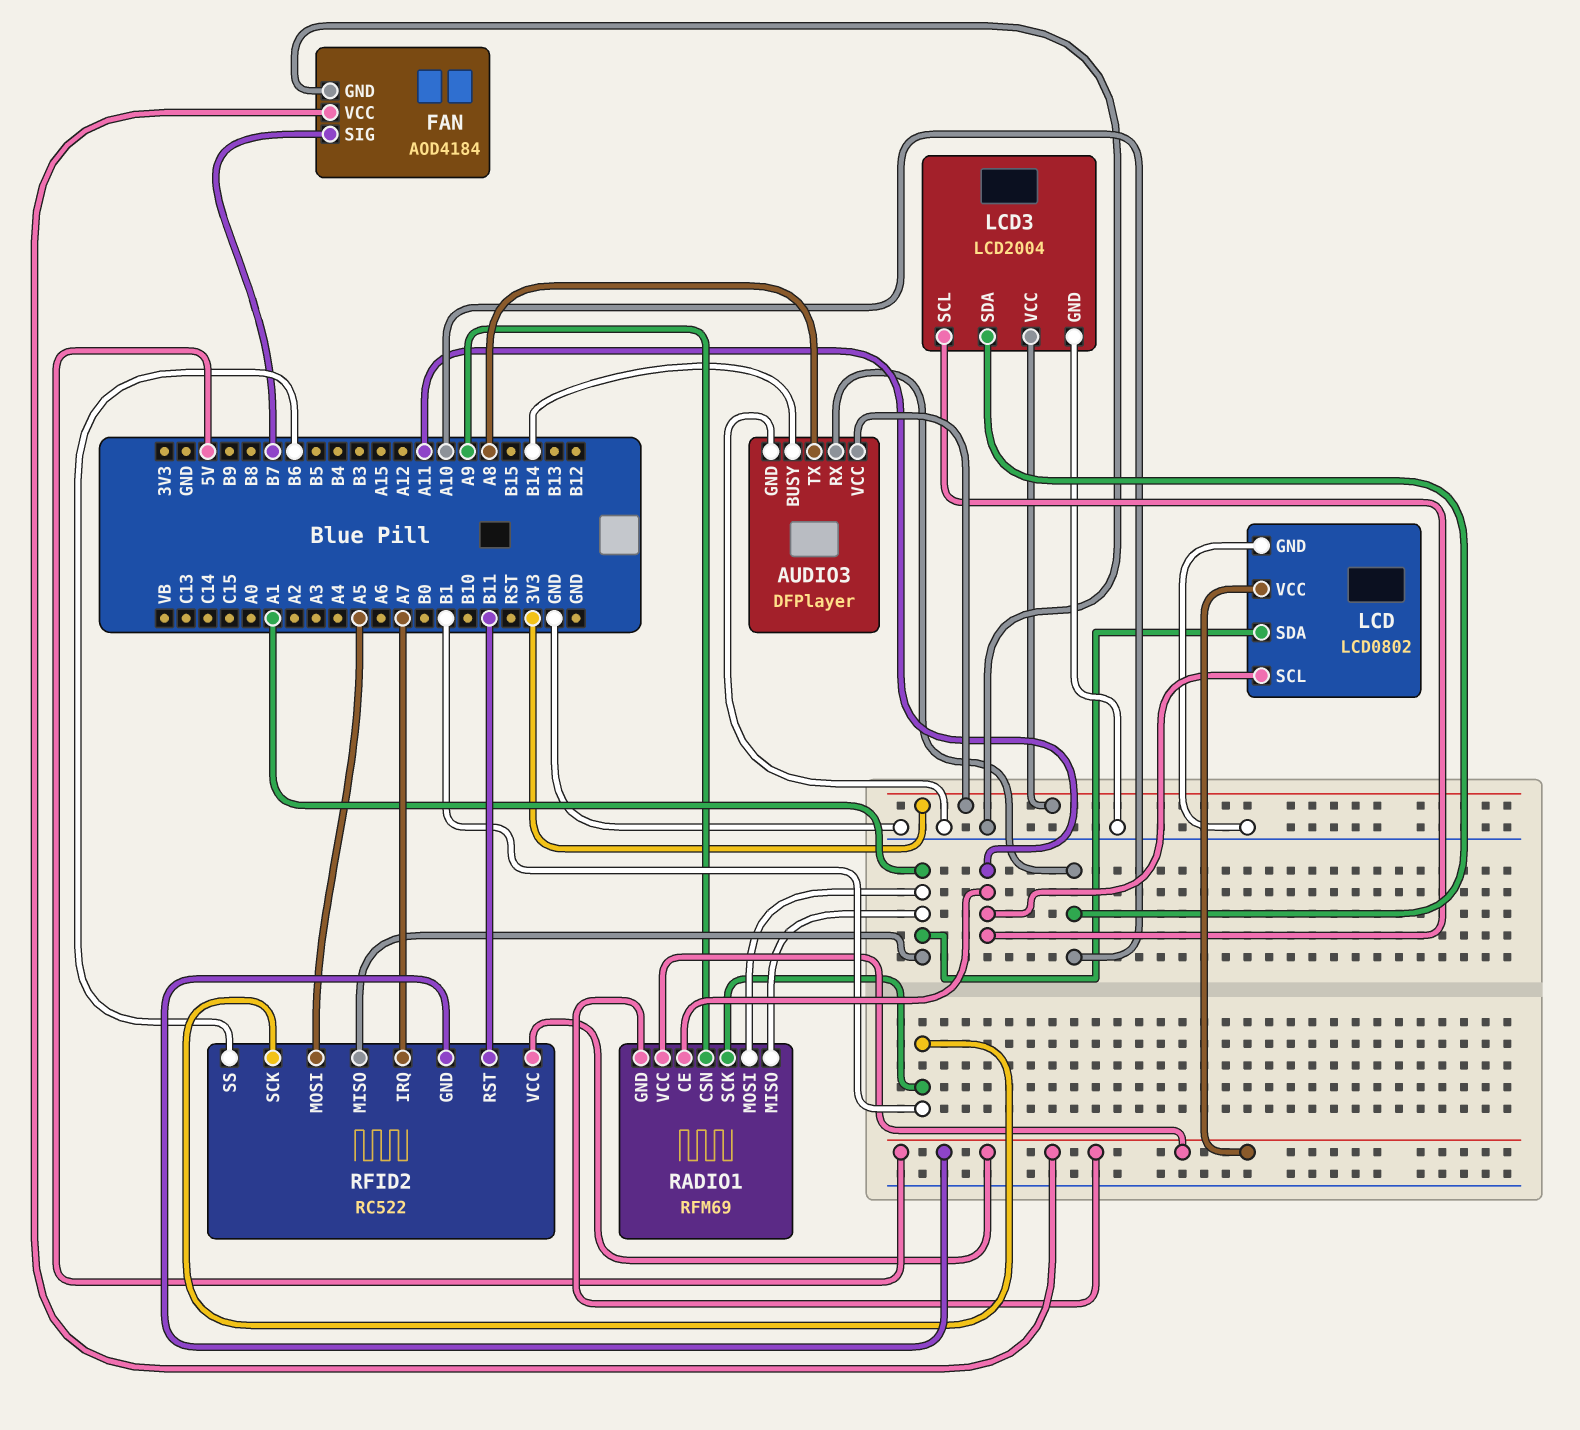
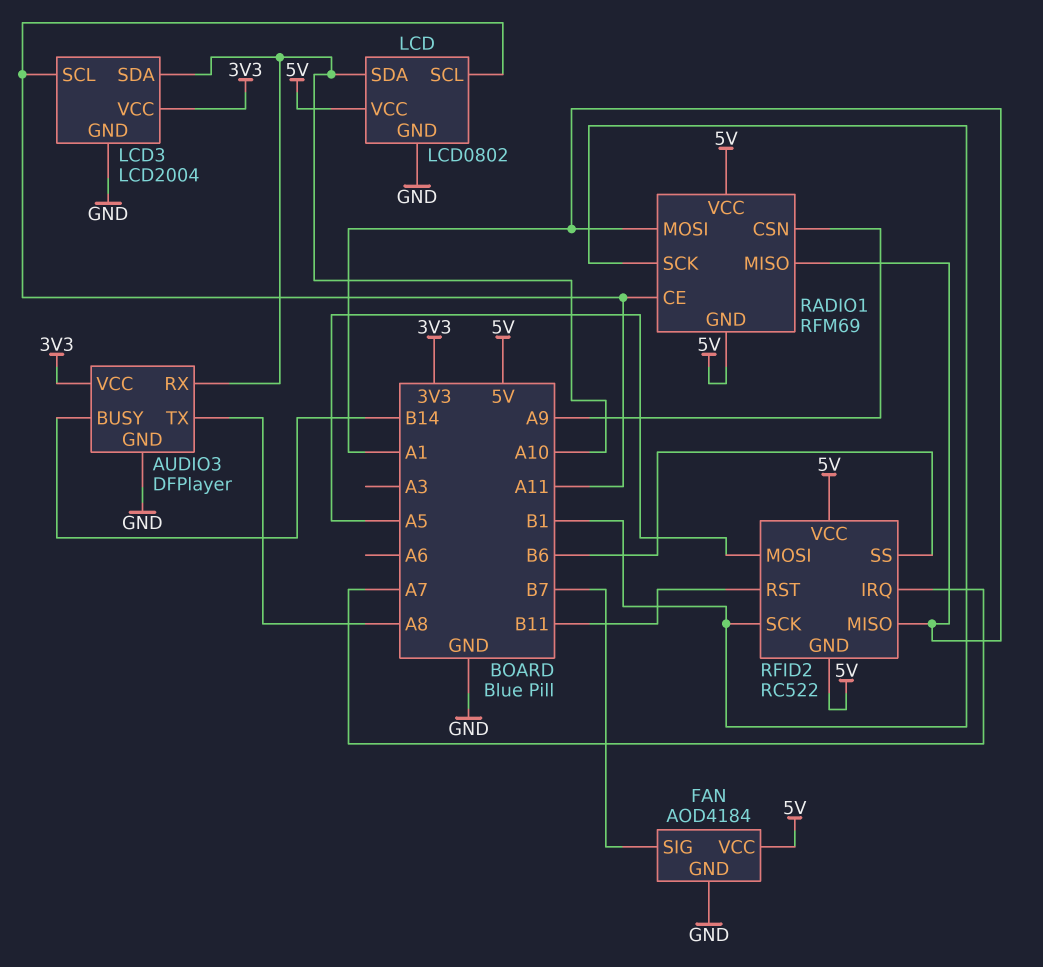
LCD pin SDA: A1 -> A10

